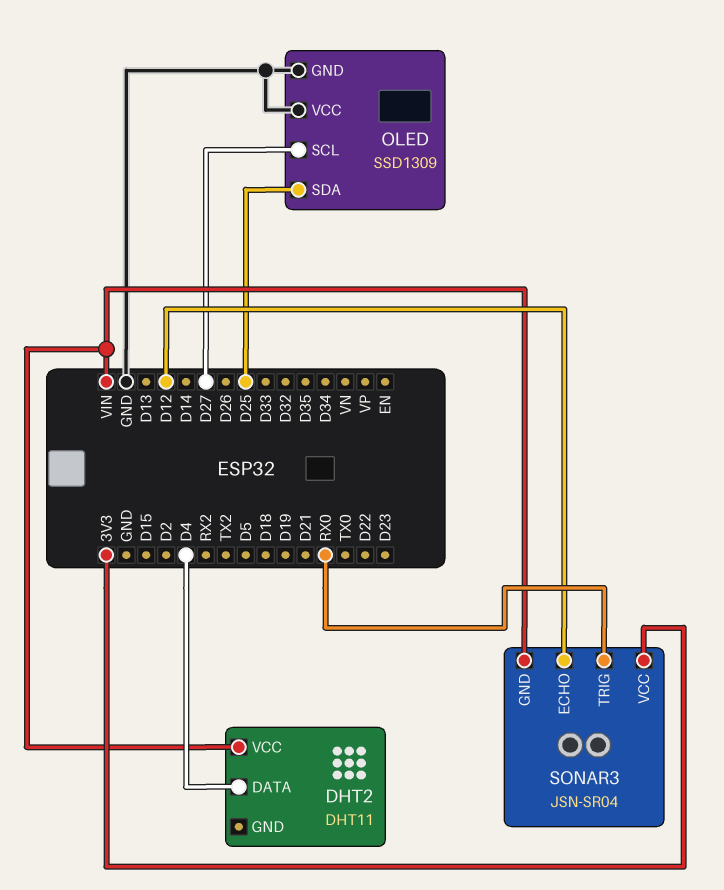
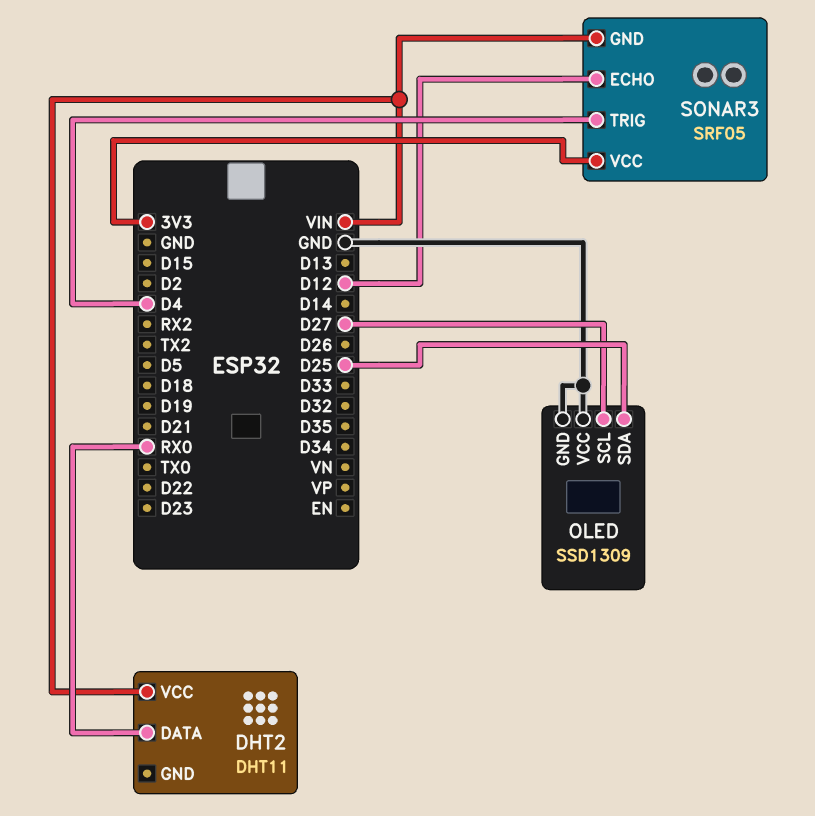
DHT2 pin DATA: D4 -> RX0
SONAR3: JSN-SR04 -> SRF05
SONAR3 pin TRIG: RX0 -> D4

